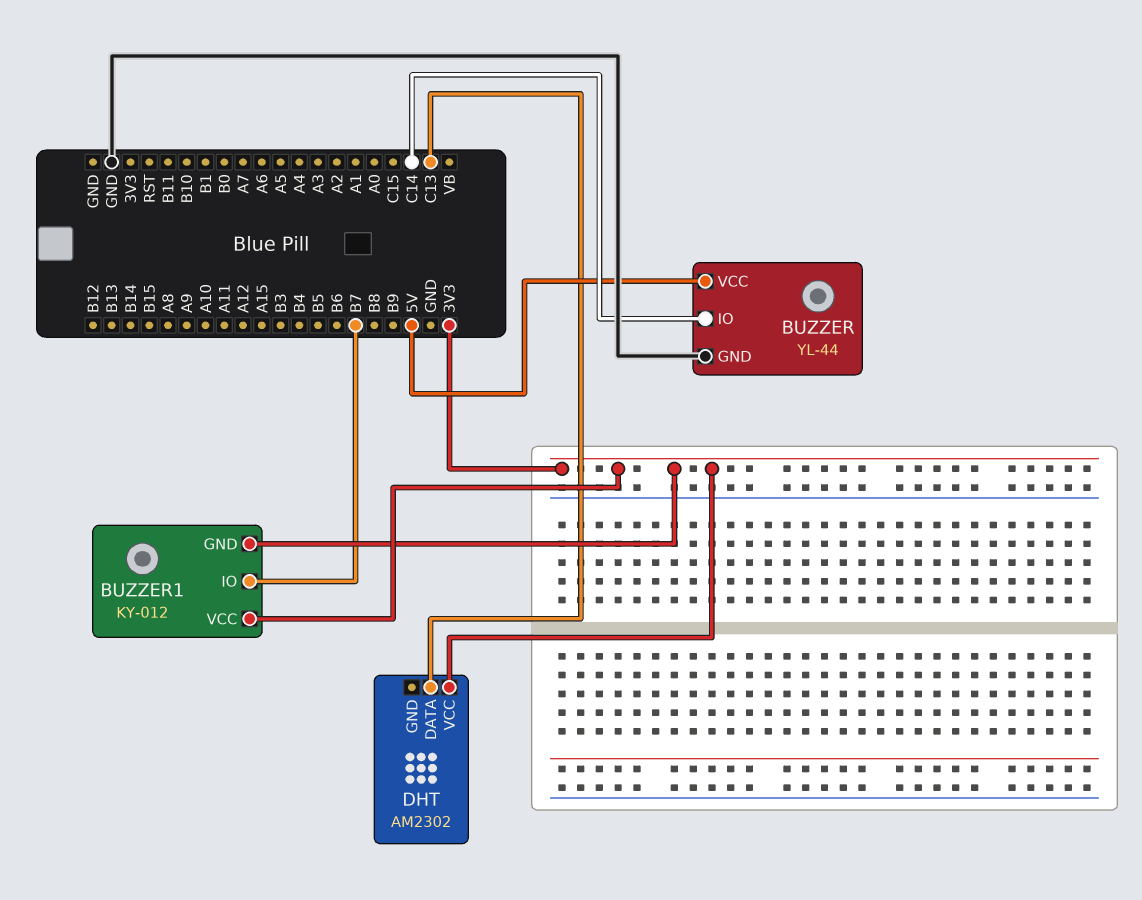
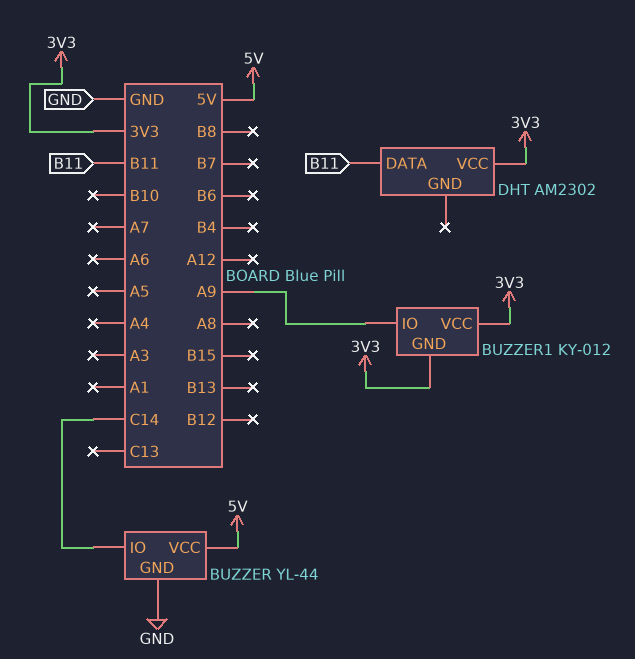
BUZZER1 pin IO: B7 -> A9
DHT pin DATA: C13 -> B11

